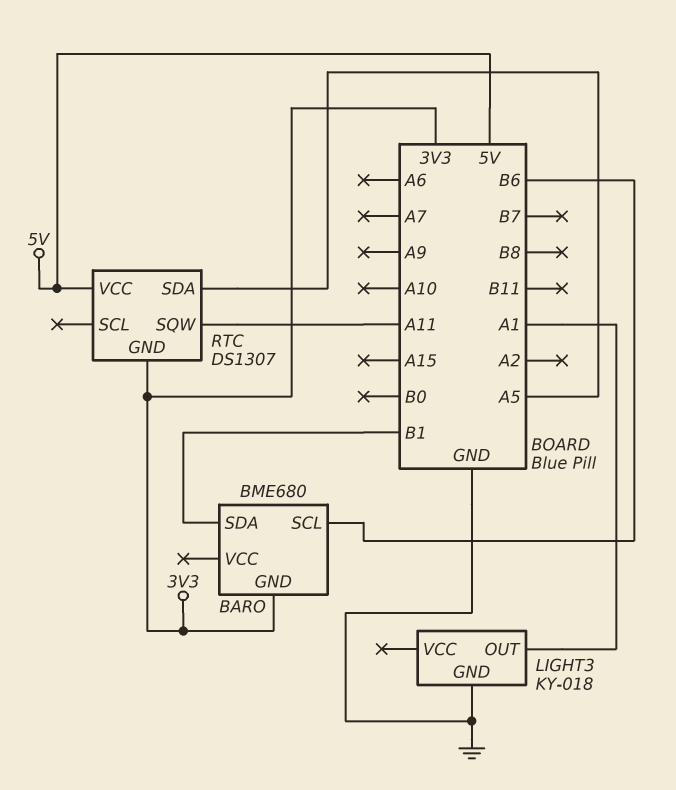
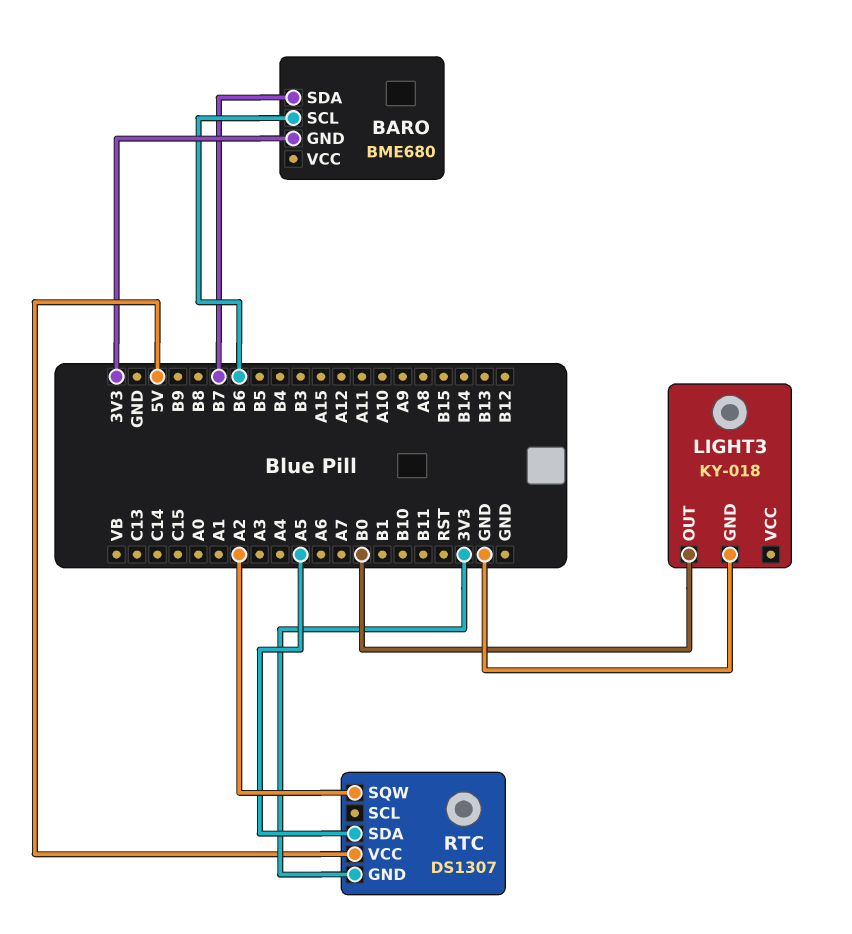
BARO pin SDA: B1 -> B7
LIGHT3 pin OUT: A1 -> B0
RTC pin SQW: A11 -> A2

